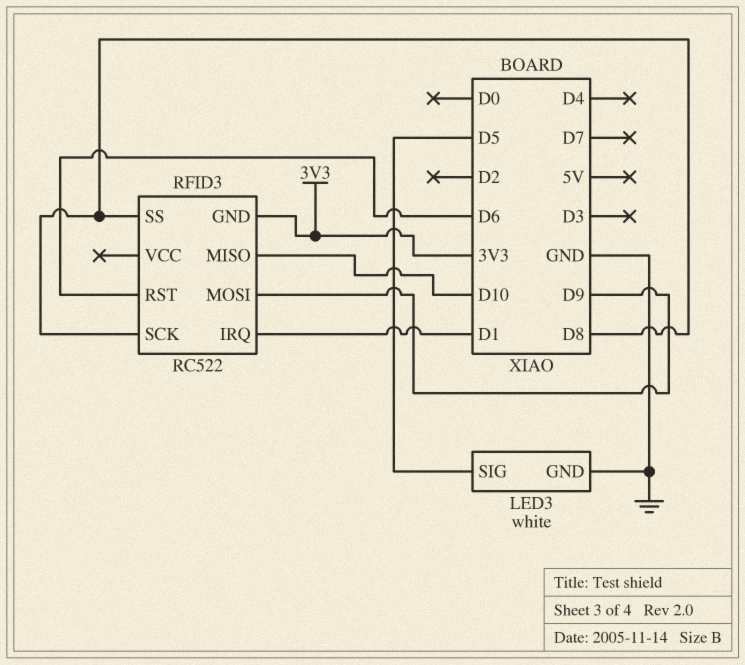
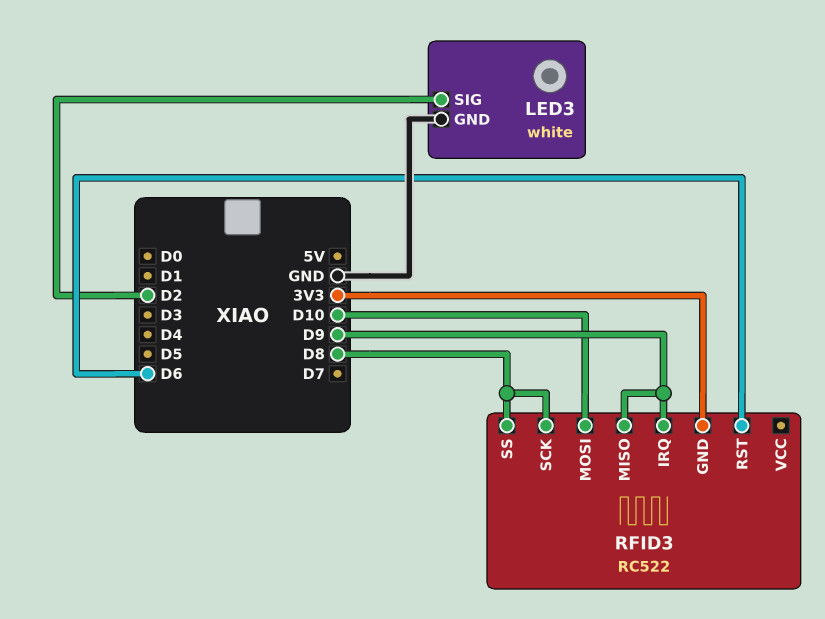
LED3 pin SIG: D5 -> D2
RFID3 pin IRQ: D1 -> D9
RFID3 pin MISO: D10 -> D9
RFID3 pin MOSI: D9 -> D10

